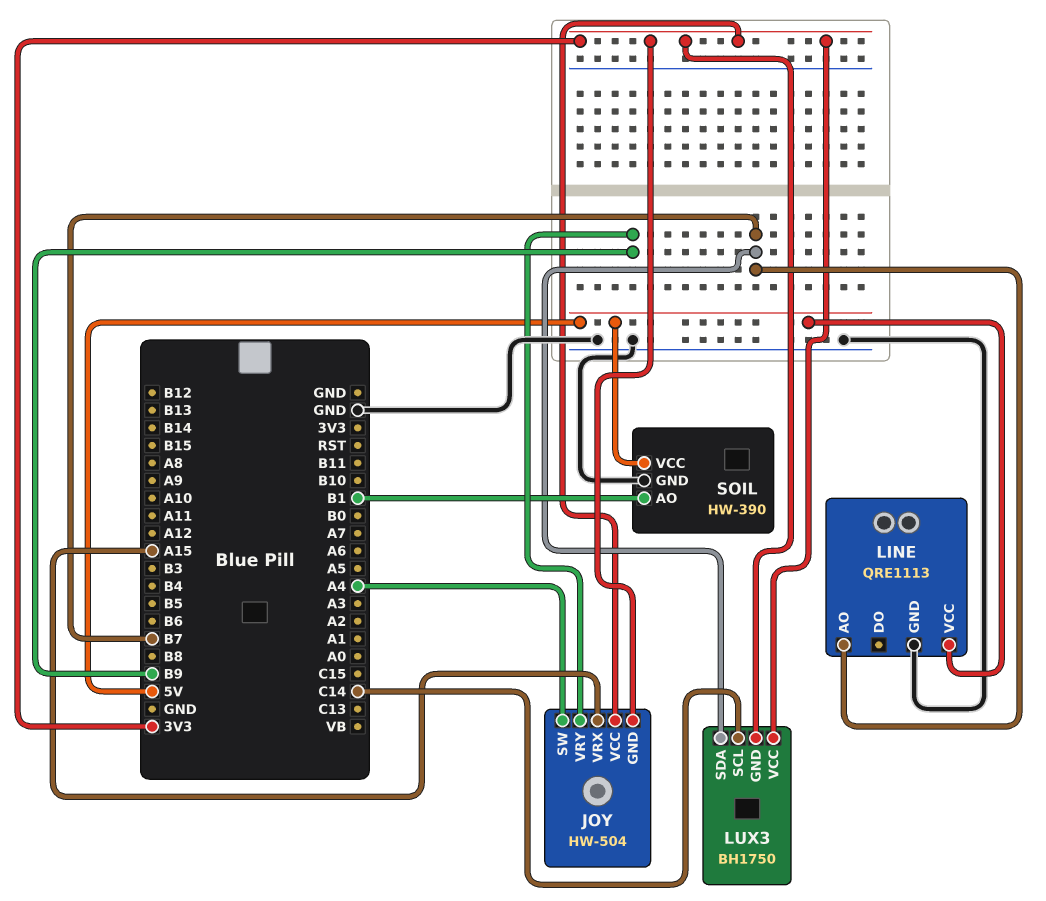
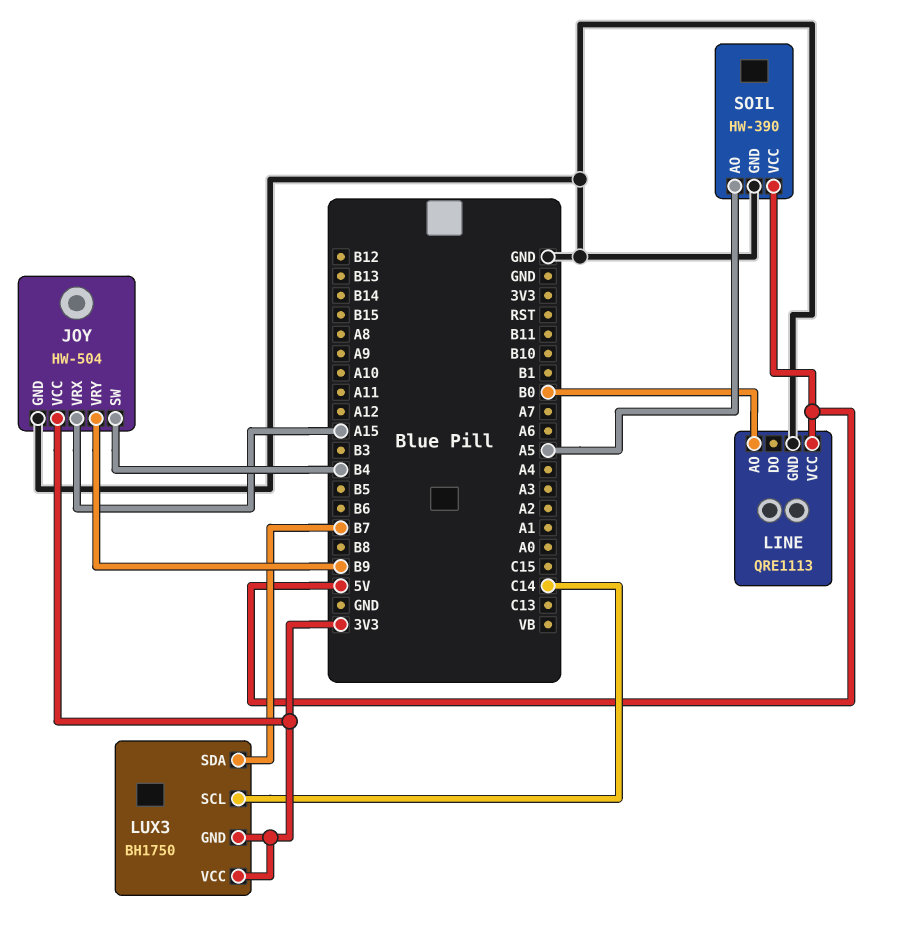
JOY pin GND: 3V3 -> GND
JOY pin SW: A4 -> B4
LINE pin AO: B7 -> B0
SOIL pin AO: B1 -> A5

